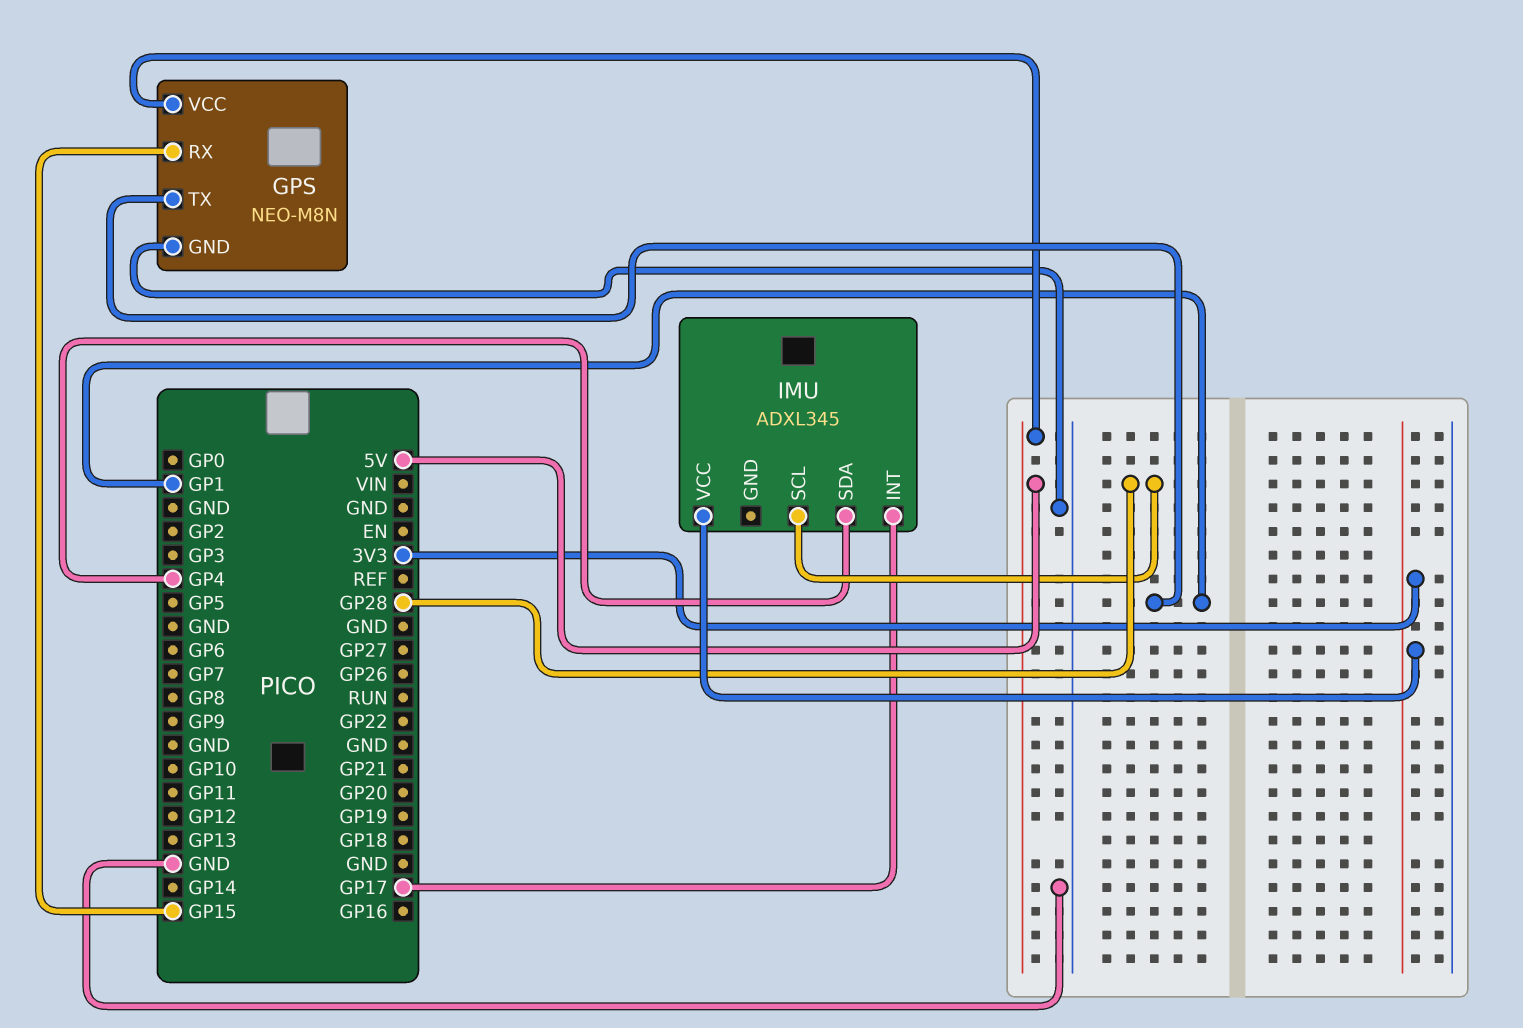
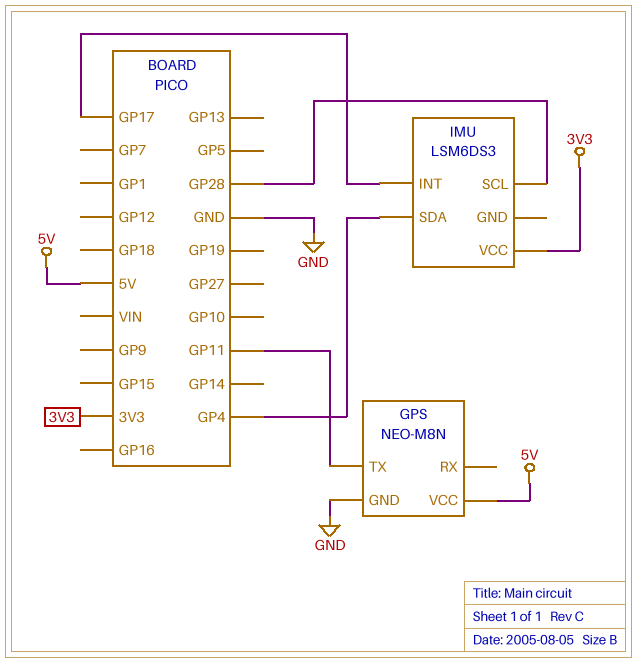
GPS pin RX: GP15 -> none
GPS pin TX: GP1 -> GP11
IMU: ADXL345 -> LSM6DS3

